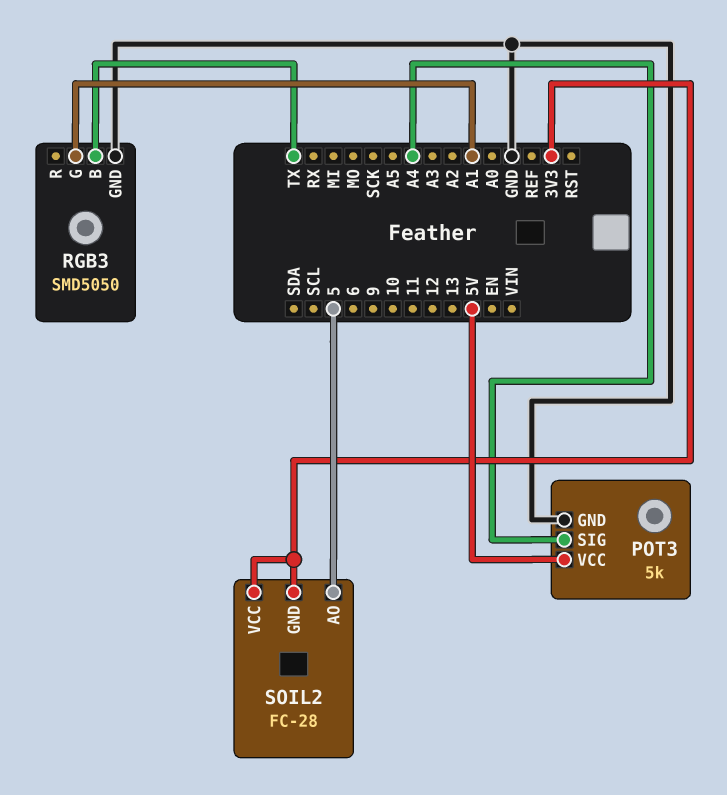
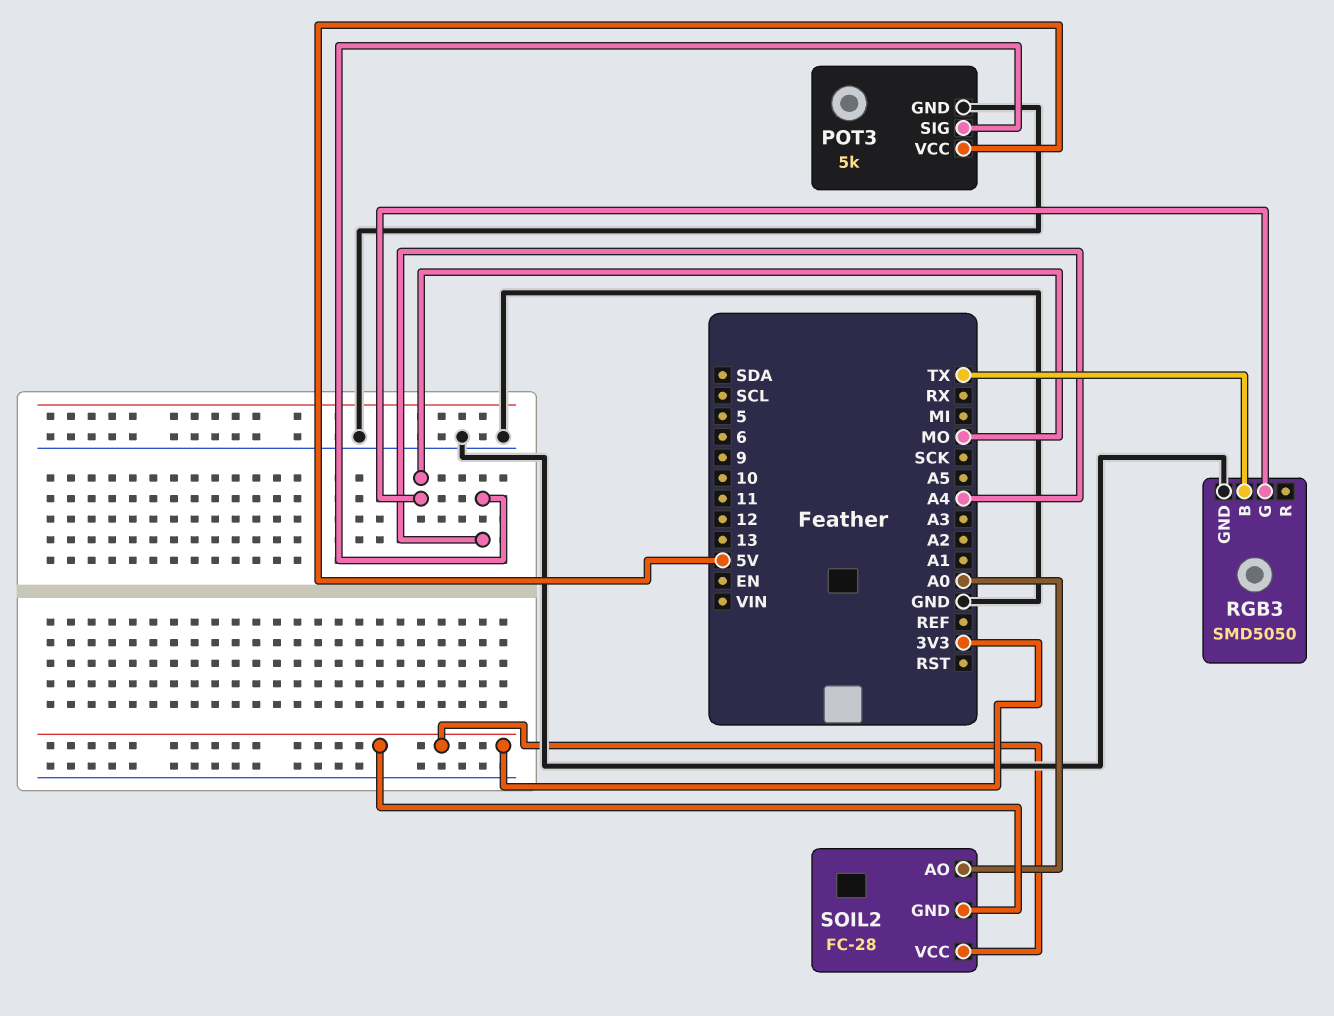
RGB3 pin G: A1 -> MO
SOIL2 pin AO: 5 -> A0

